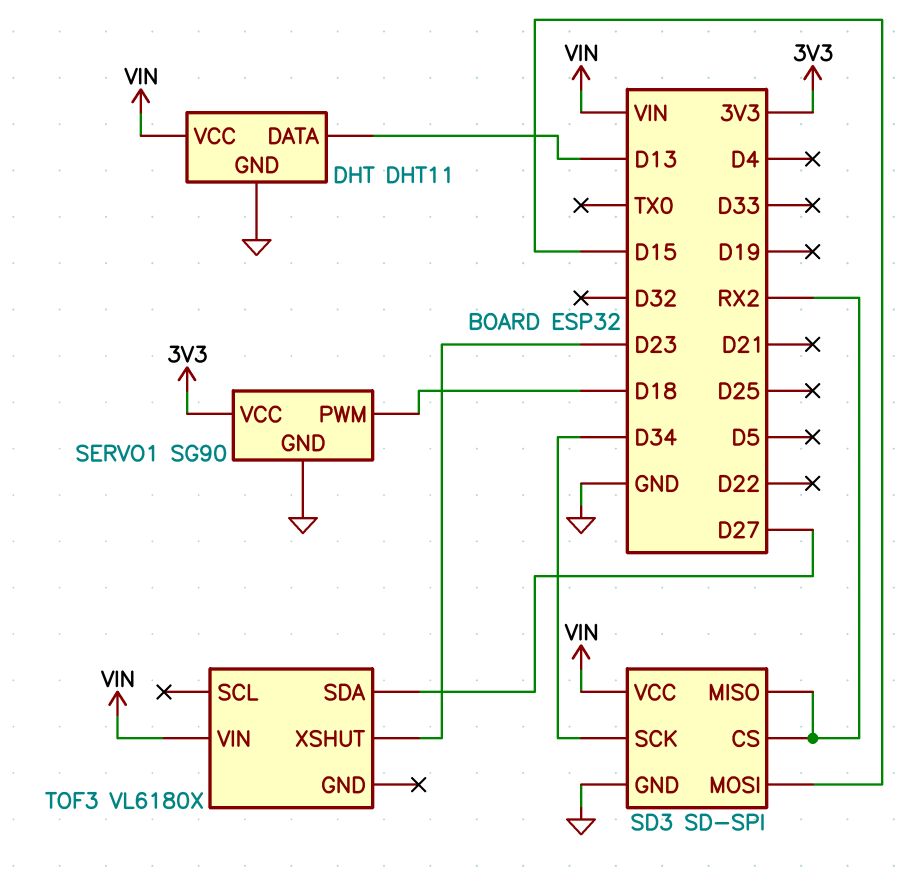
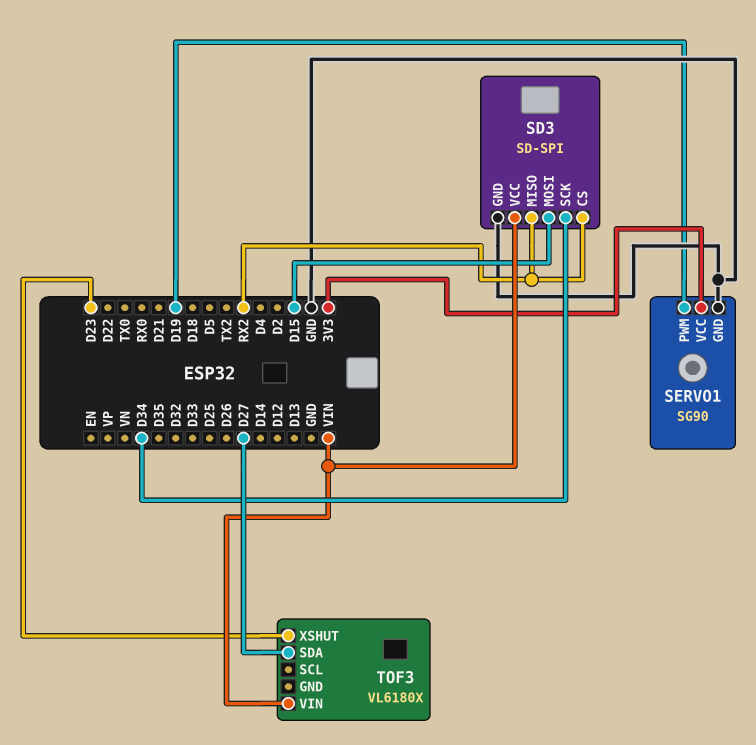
DHT: DHT11 -> none
DHT pin DATA: D13 -> none
DHT pin GND: GND -> none
DHT pin VCC: VIN -> none
SERVO1 pin PWM: D18 -> D19

